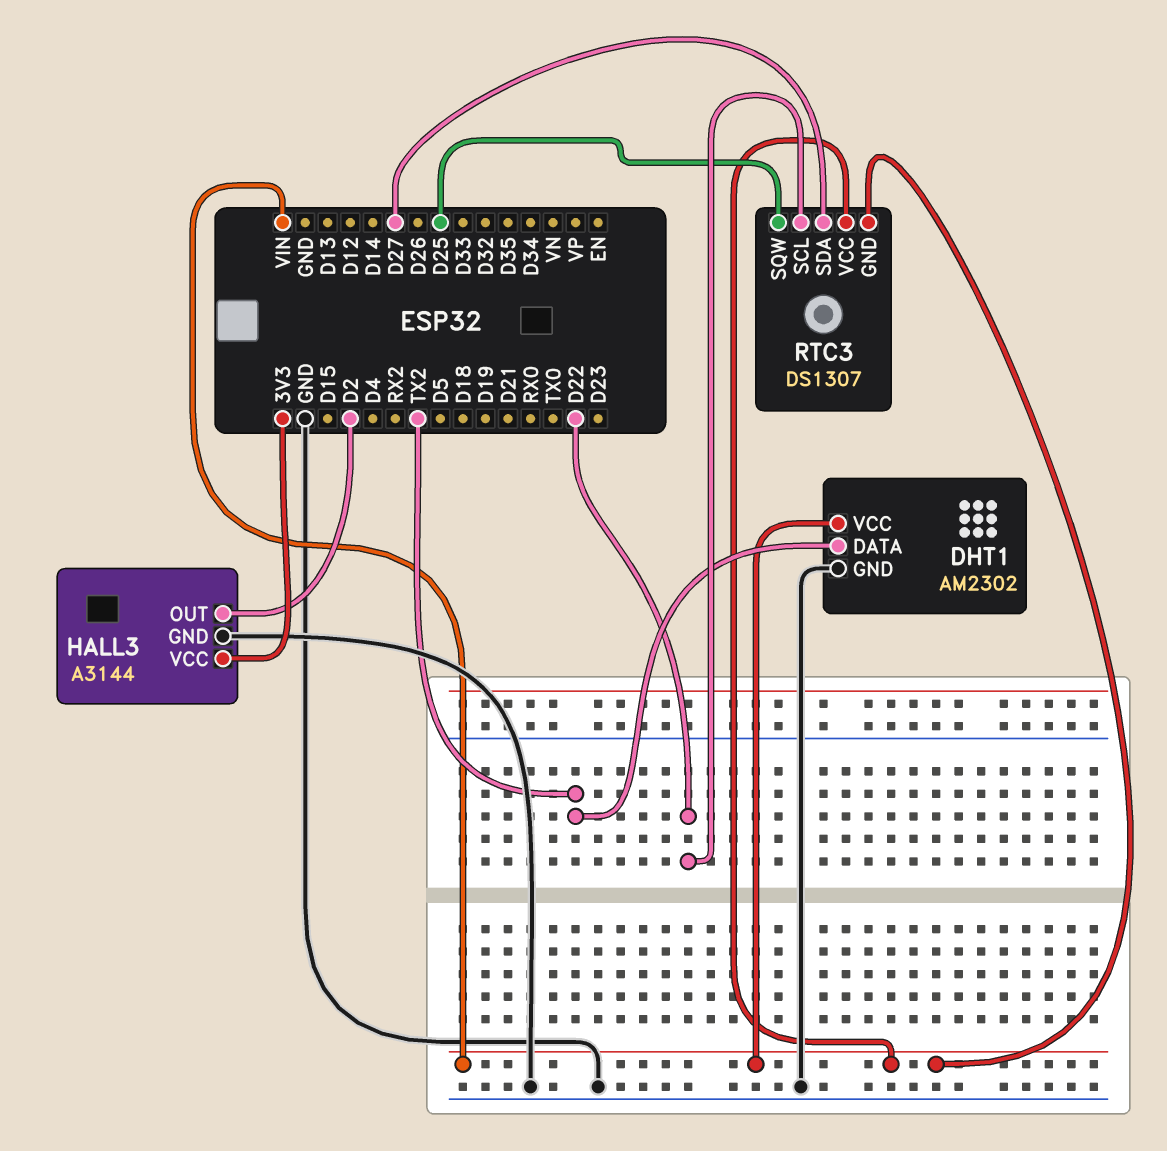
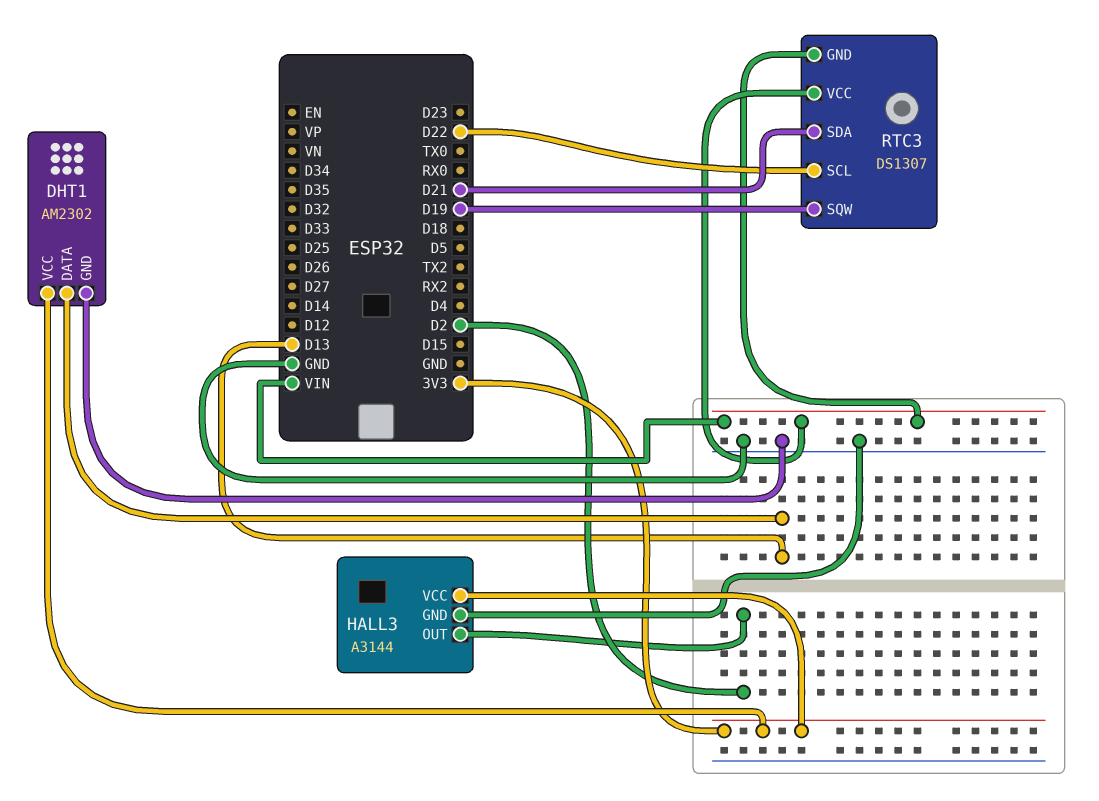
DHT1 pin DATA: TX2 -> D13
DHT1 pin VCC: VIN -> 3V3
RTC3 pin SDA: D27 -> D21
RTC3 pin SQW: D25 -> D19

